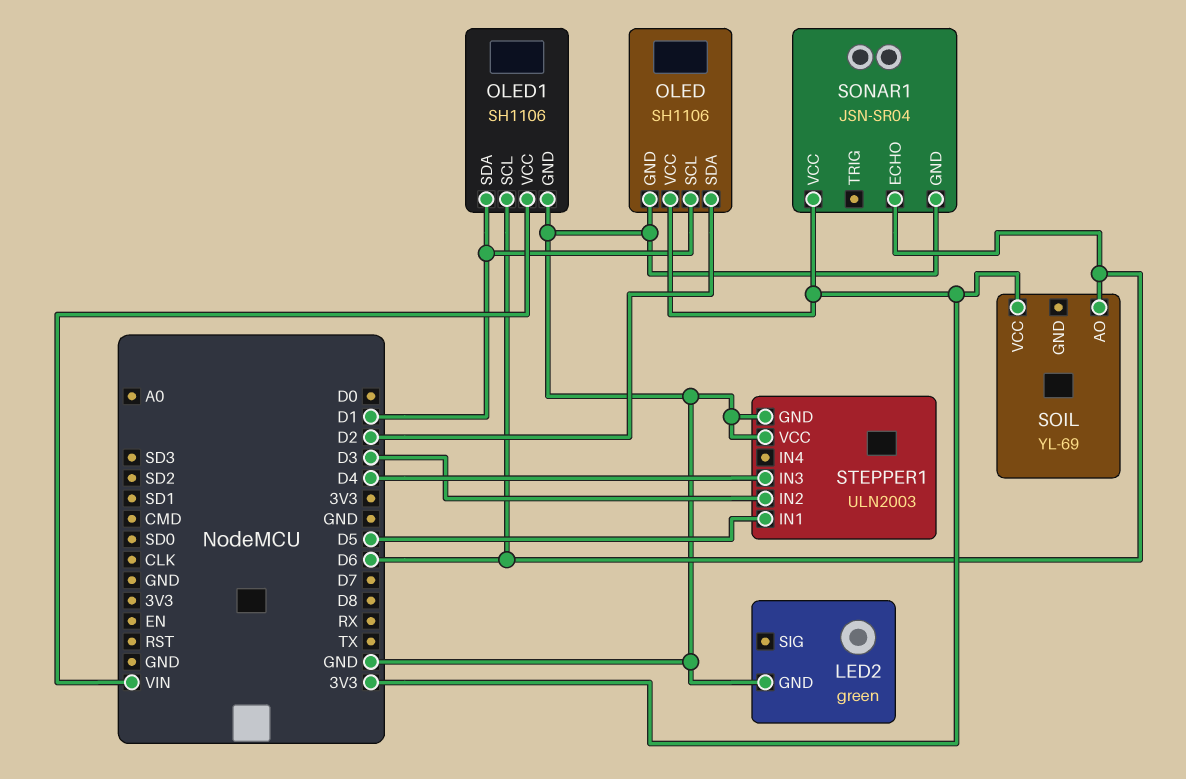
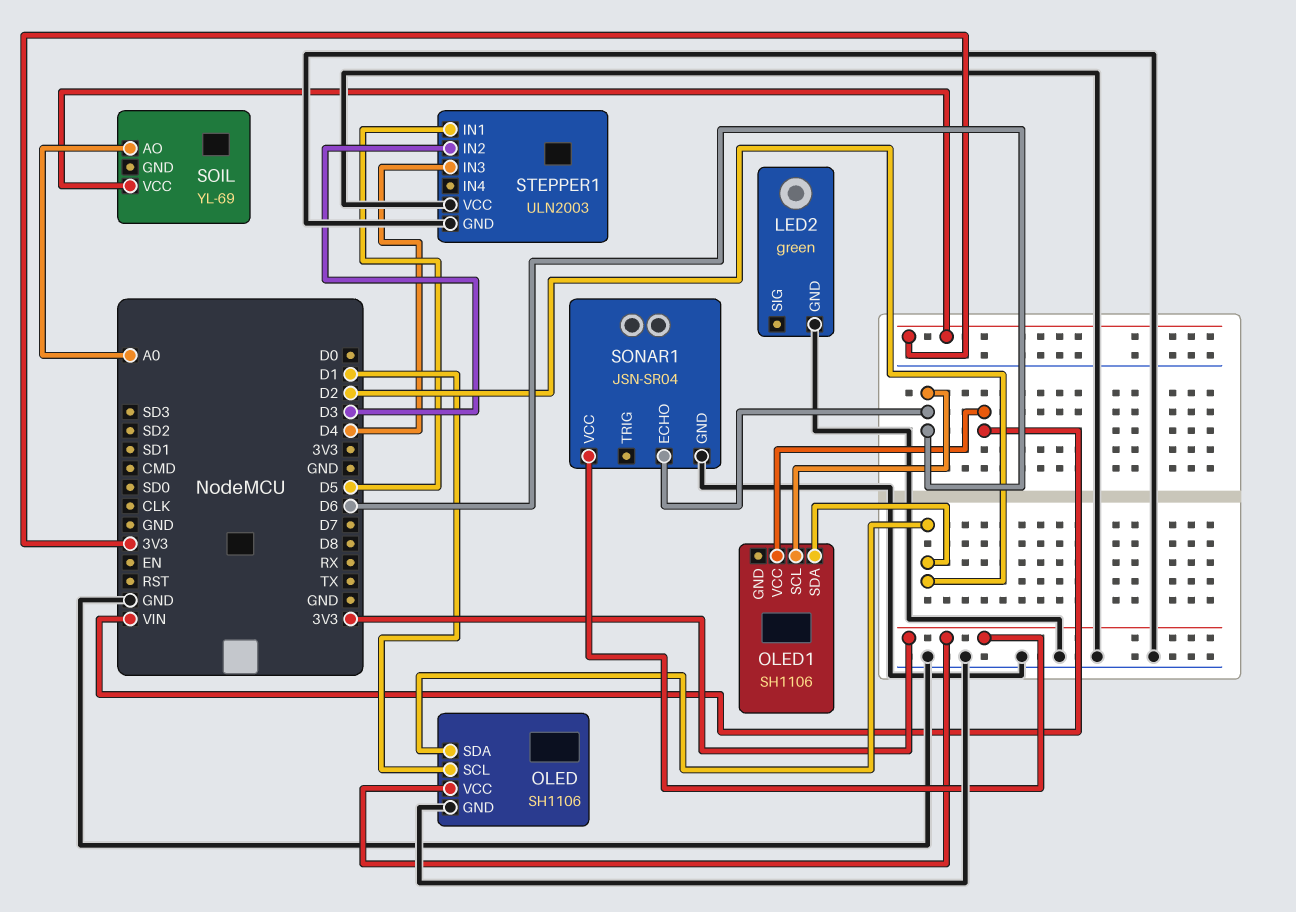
OLED1 pin GND: GND -> none
OLED1 pin SDA: D1 -> D2
SOIL pin AO: D6 -> A0

